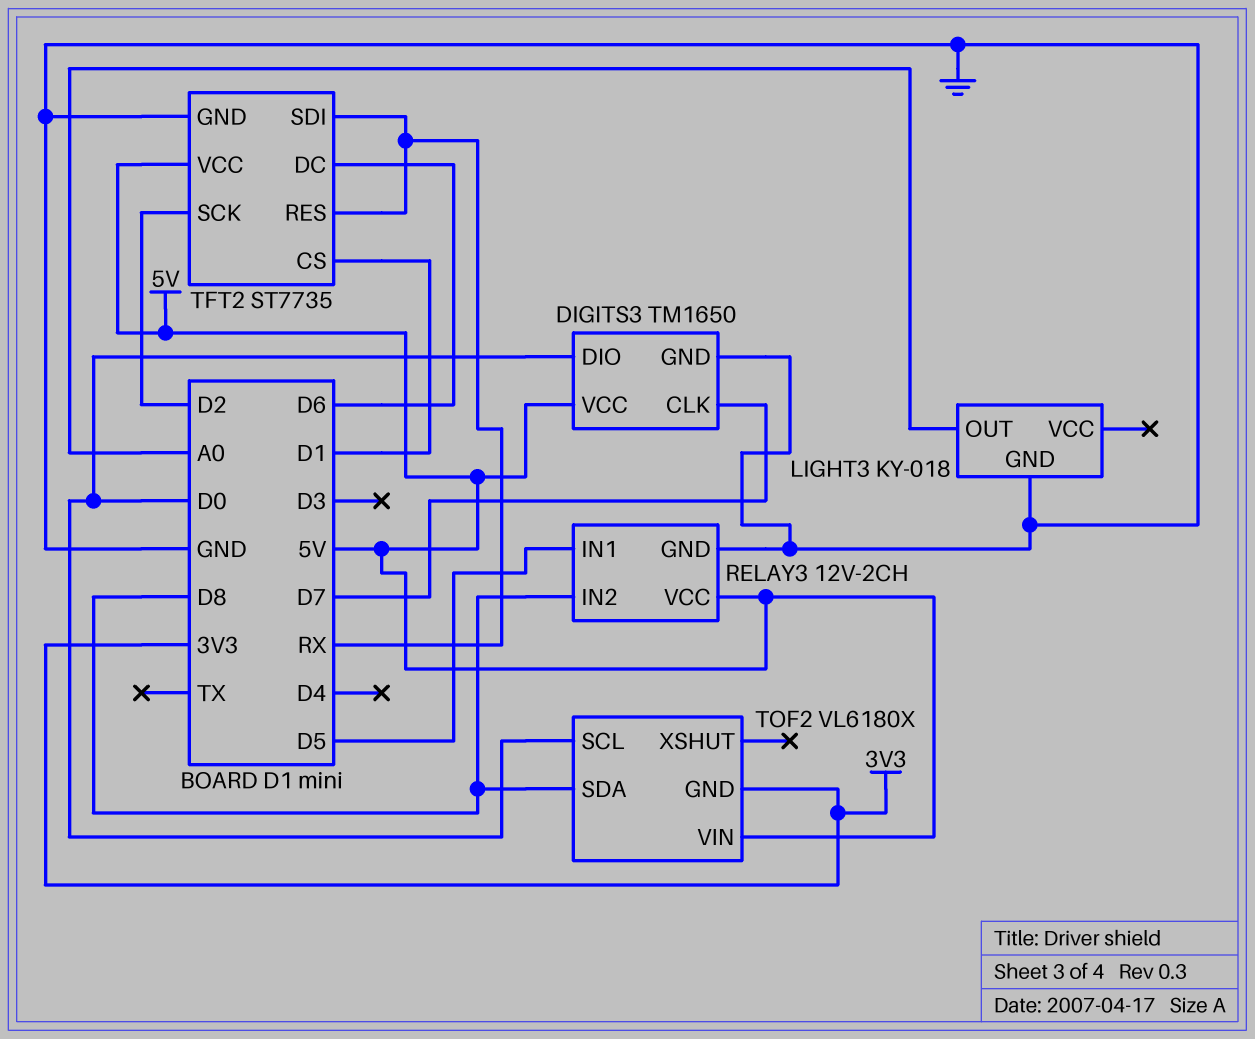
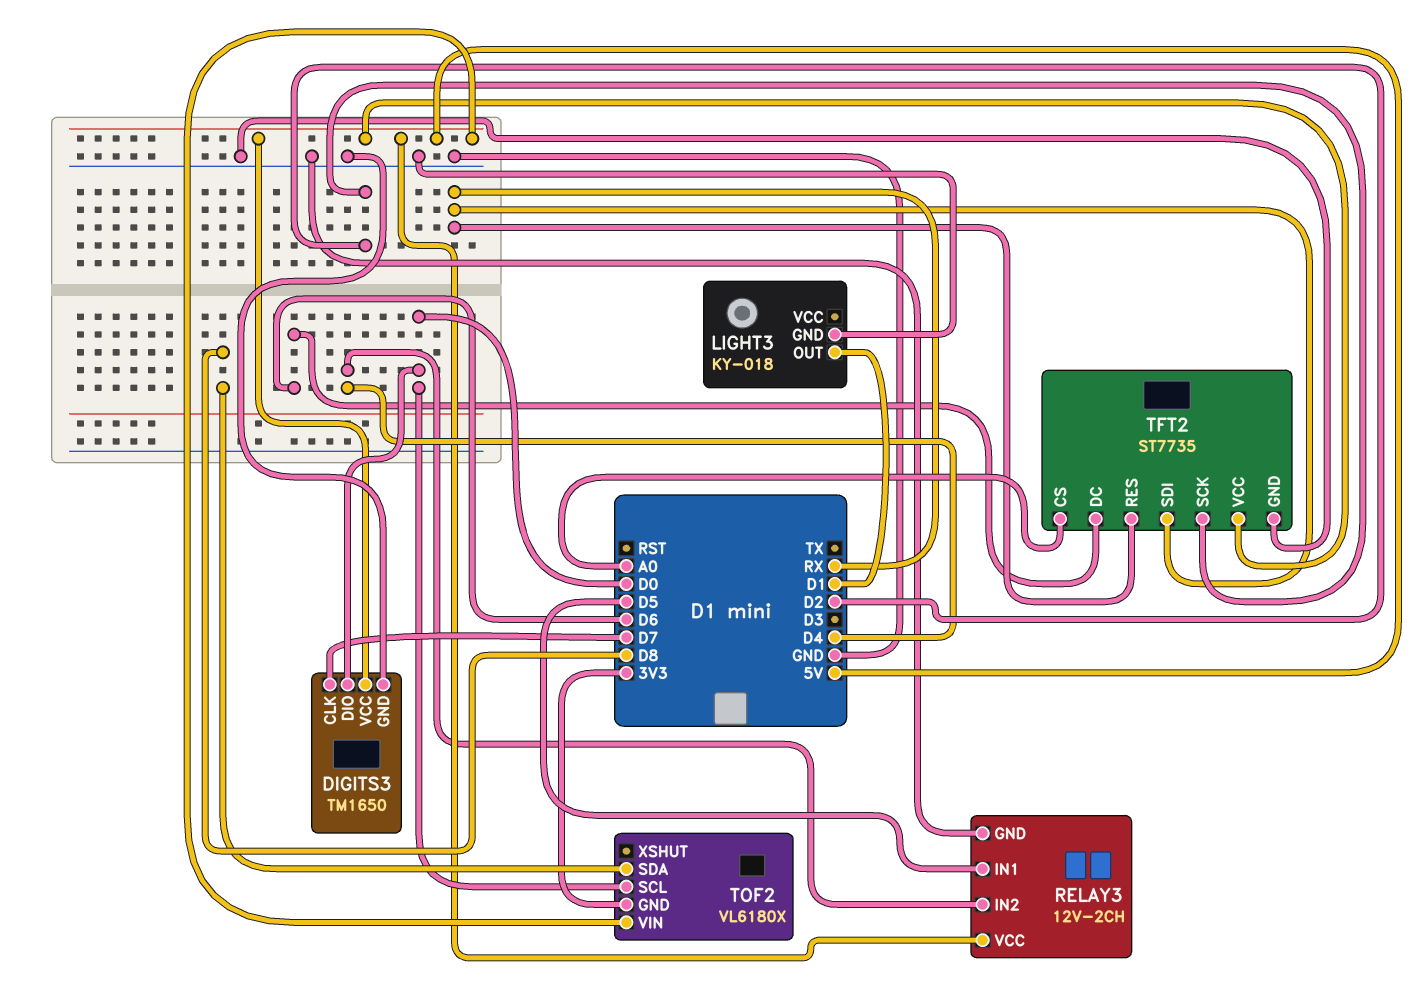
LIGHT3 pin OUT: A0 -> D1
RELAY3 pin IN2: D8 -> D4
TFT2 pin CS: D1 -> A0

